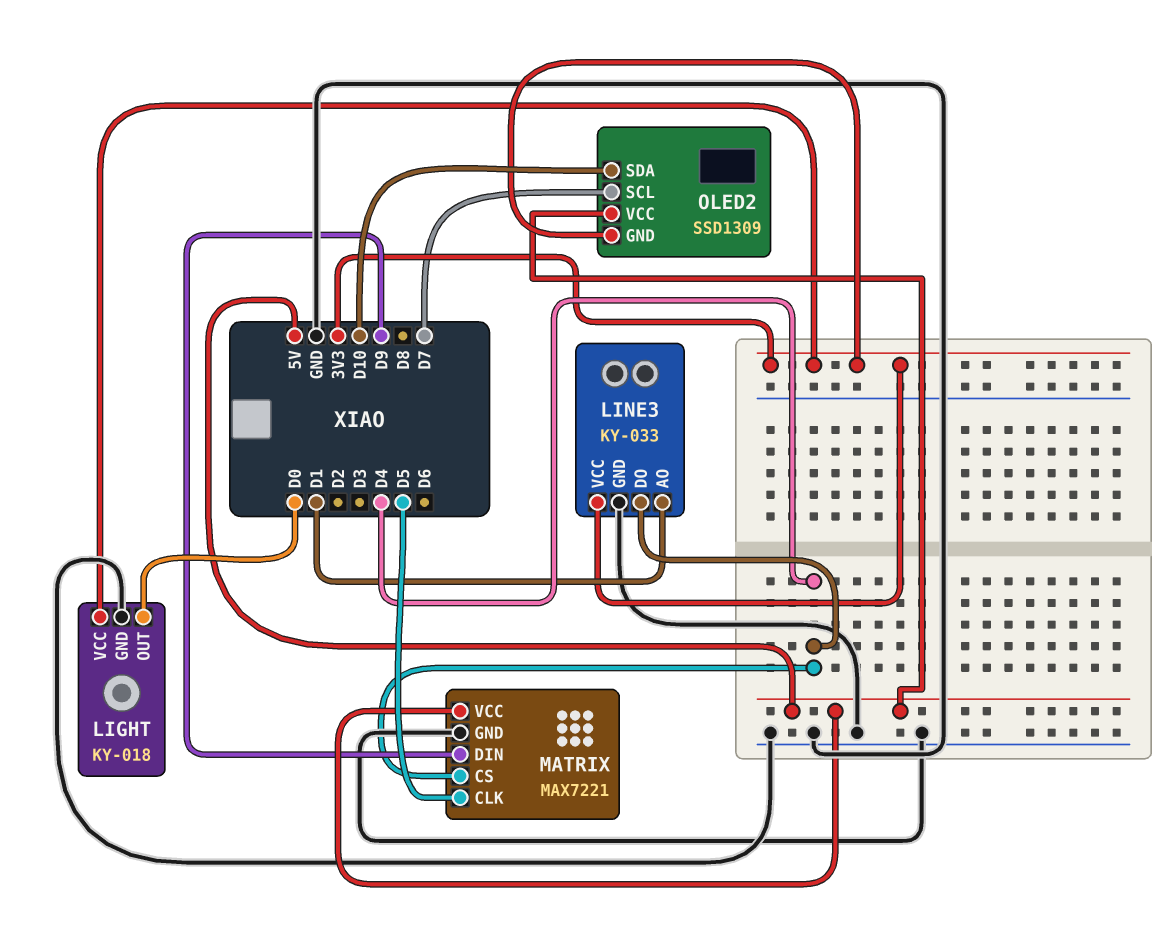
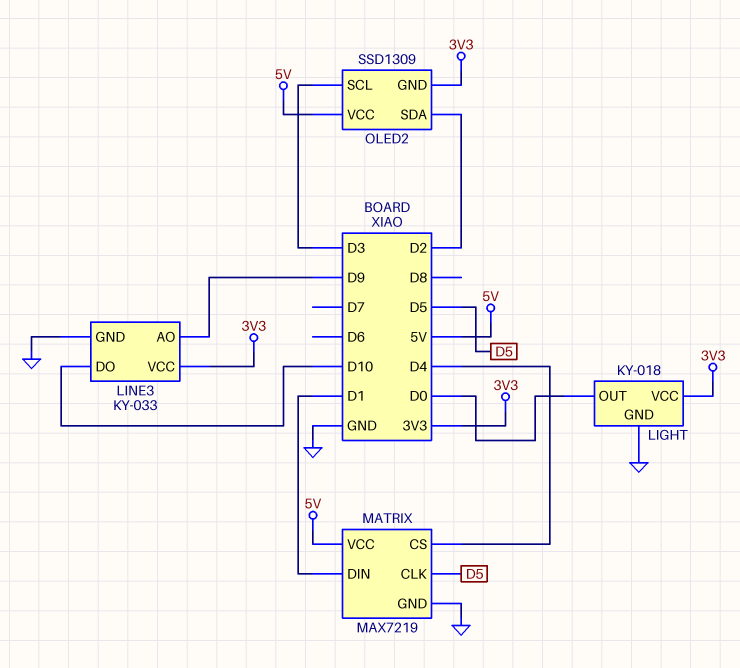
LINE3 pin AO: D1 -> D9
LINE3 pin DO: D4 -> D10
MATRIX: MAX7221 -> MAX7219
MATRIX pin DIN: D9 -> D1
OLED2 pin SCL: D7 -> D3
OLED2 pin SDA: D10 -> D2

